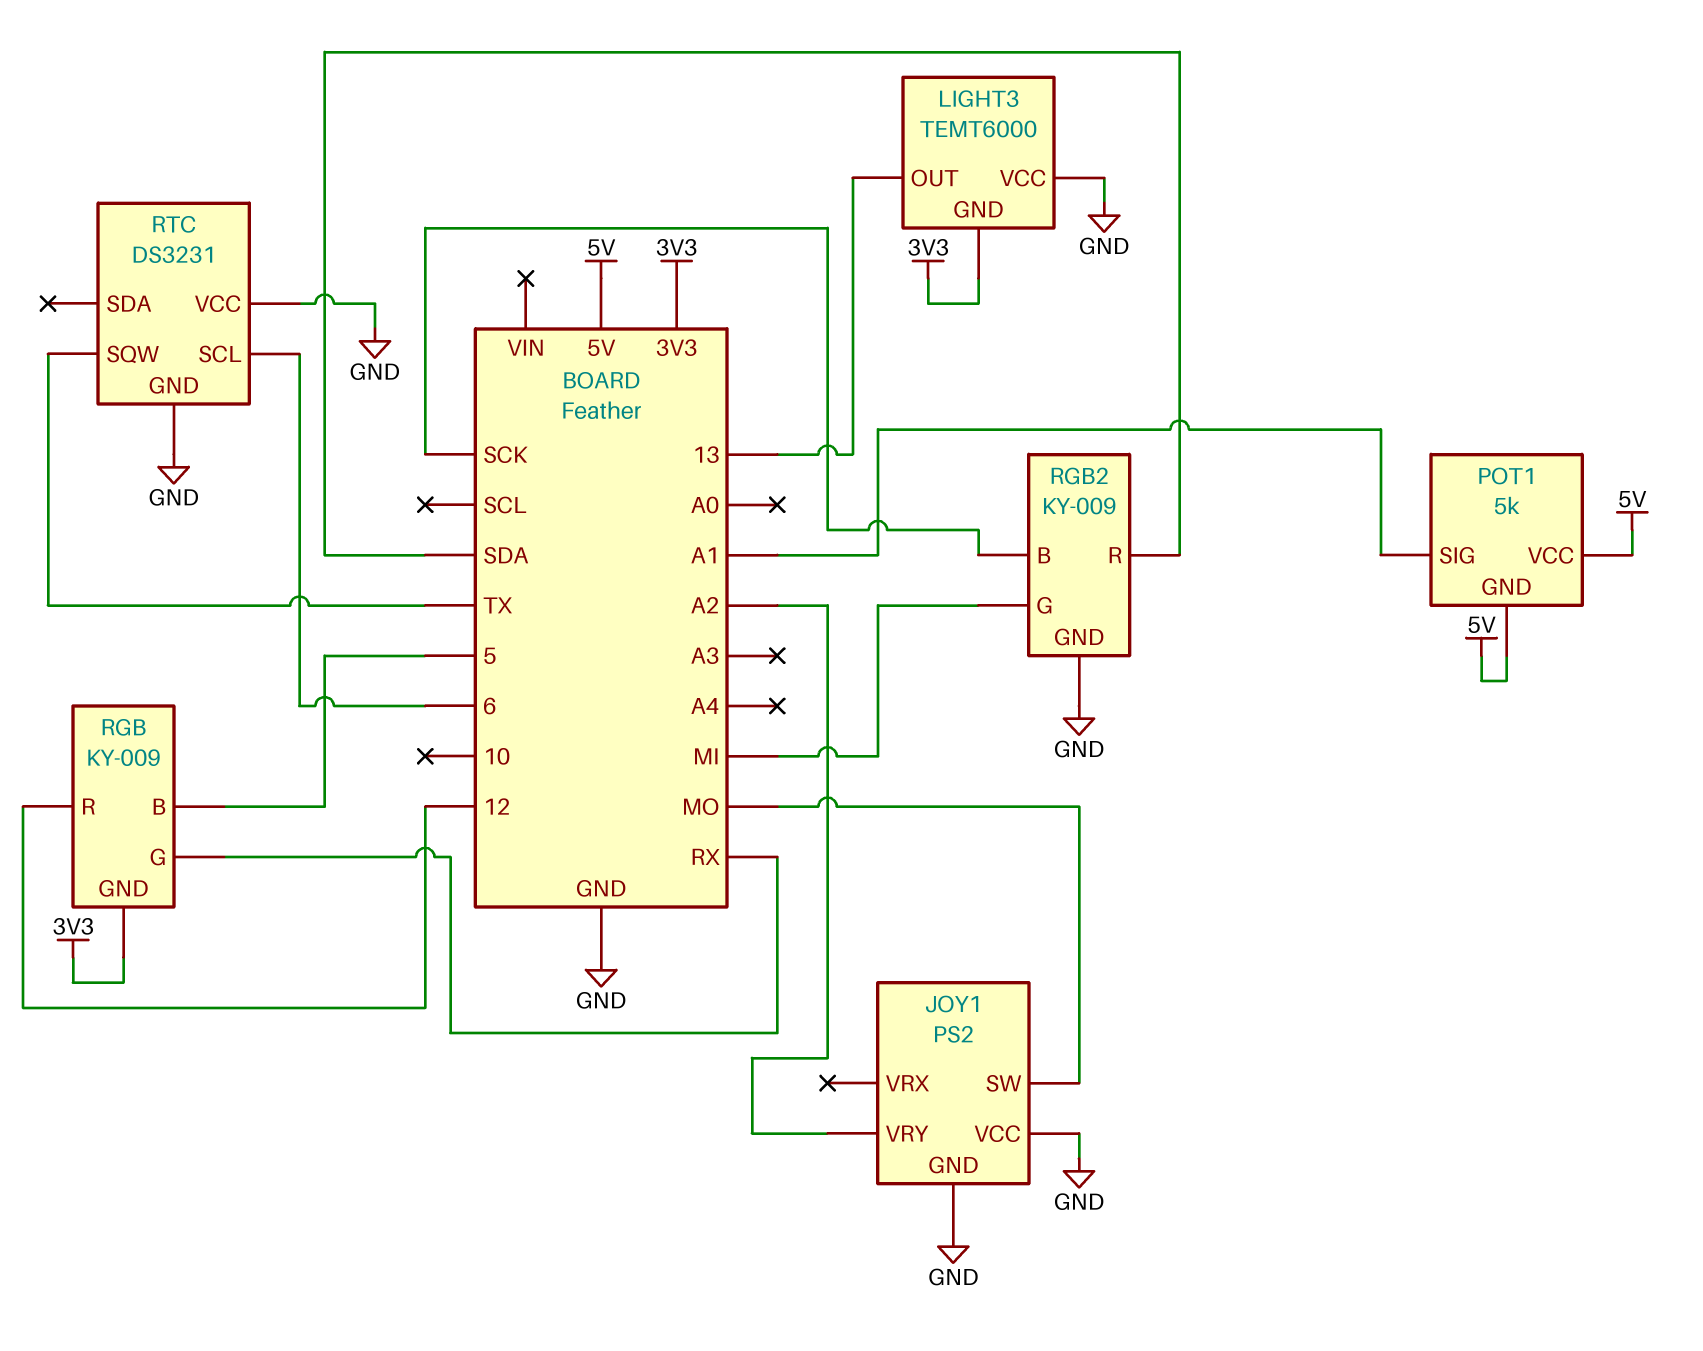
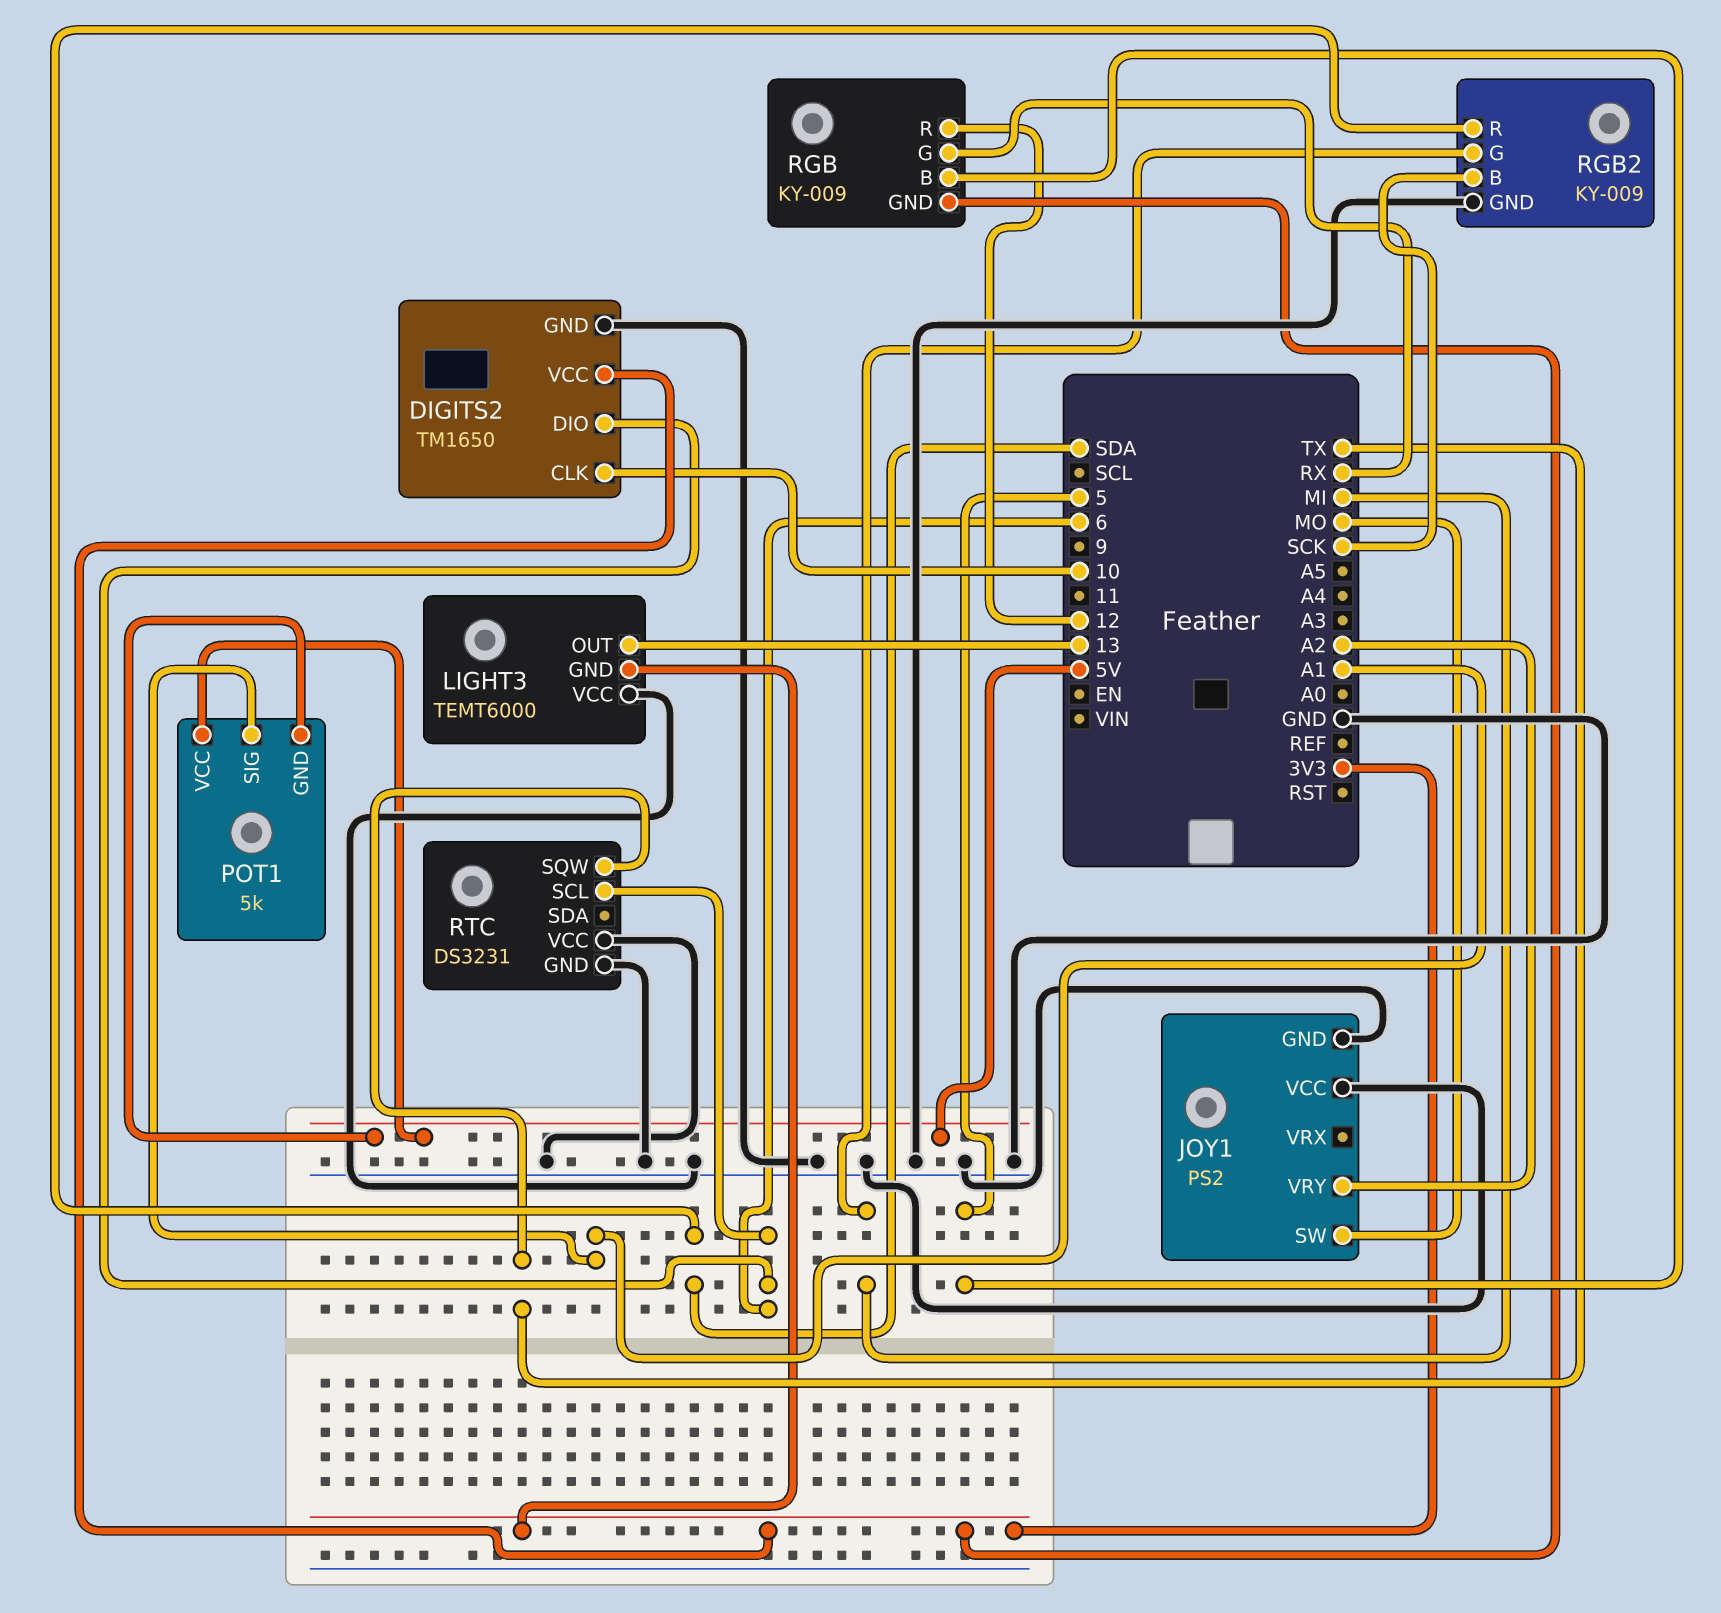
DIGITS2: none -> TM1650
DIGITS2 pin CLK: none -> 10
DIGITS2 pin DIO: none -> 6
DIGITS2 pin GND: none -> GND
DIGITS2 pin VCC: none -> 3V3

